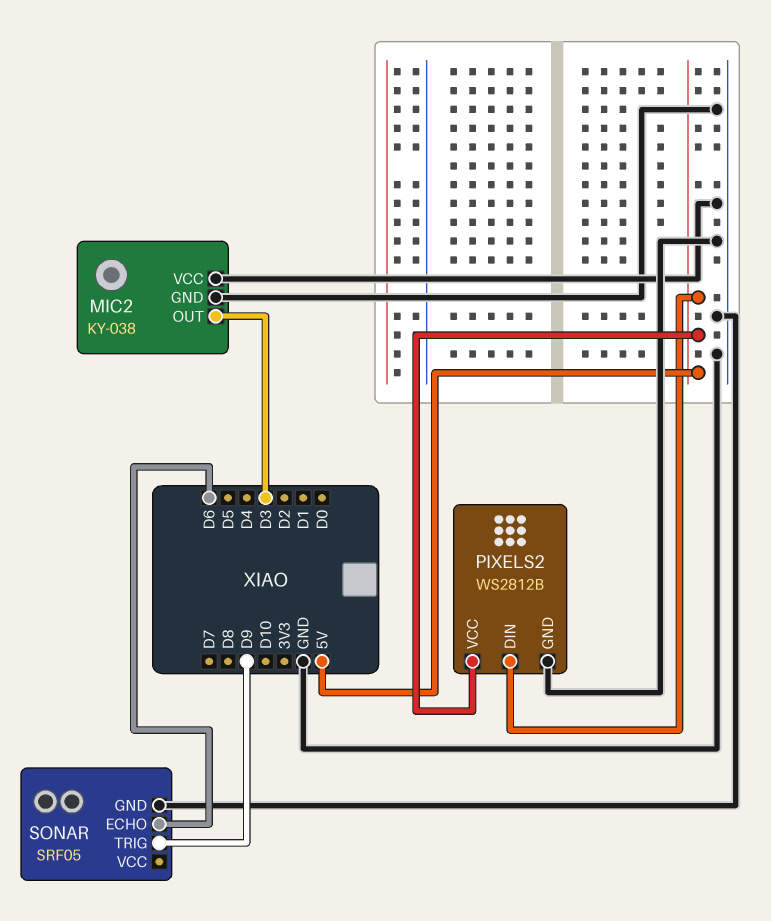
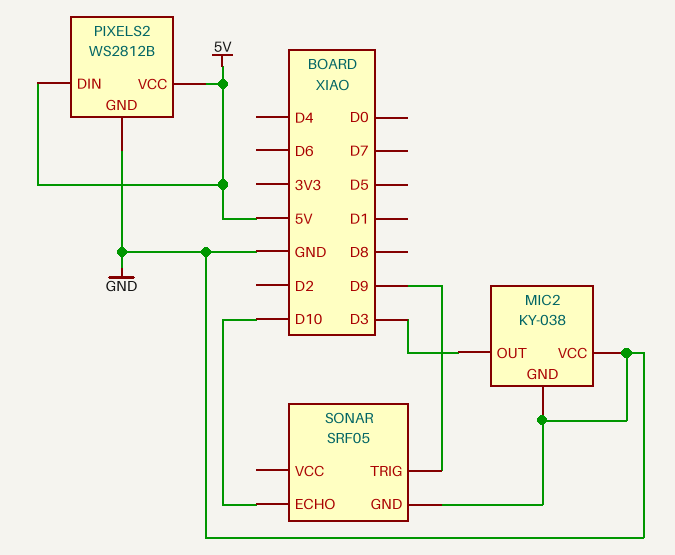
SONAR pin ECHO: D6 -> D10

